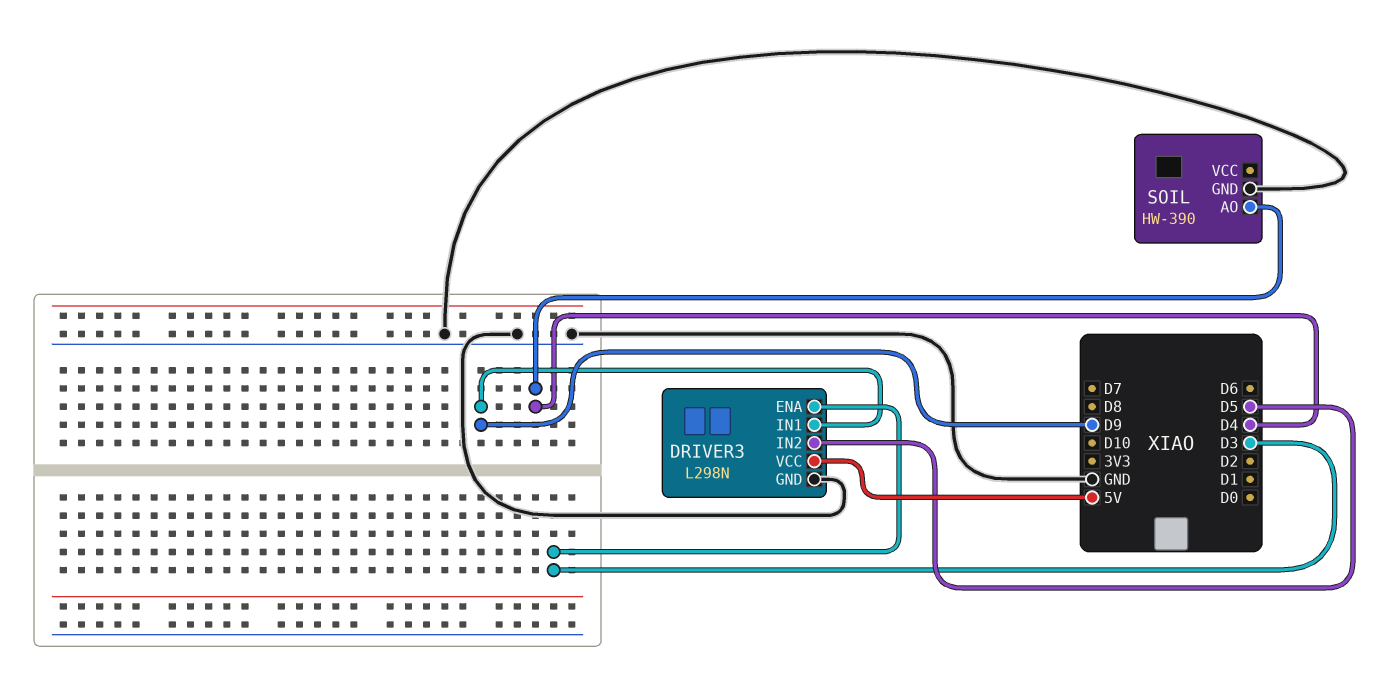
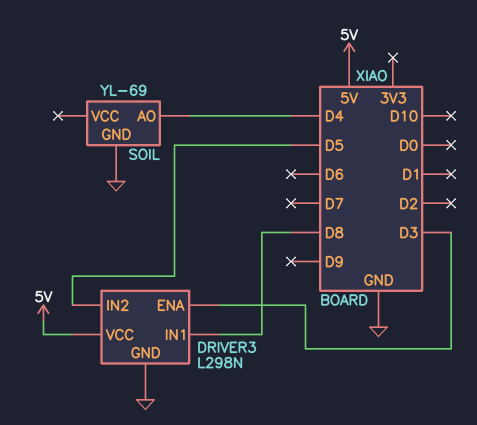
DRIVER3 pin IN1: D9 -> D8
SOIL: HW-390 -> YL-69

